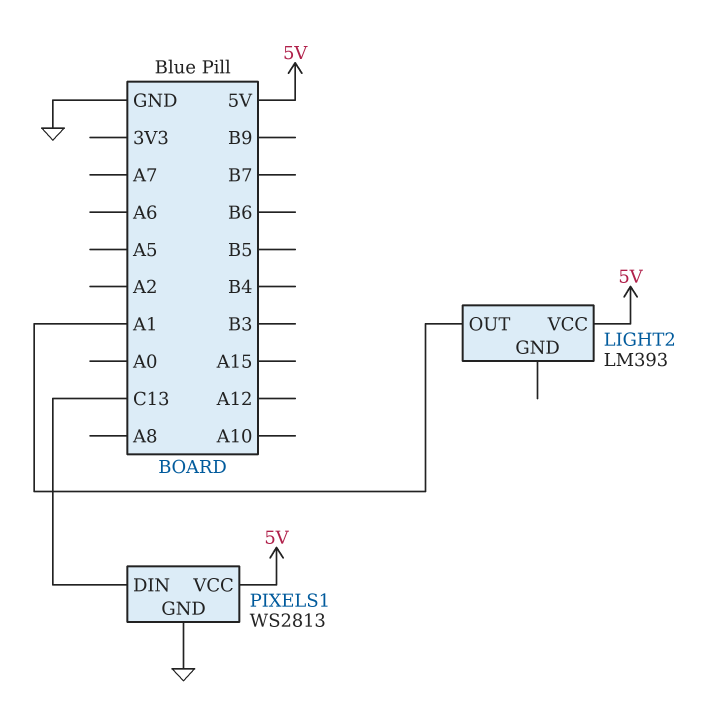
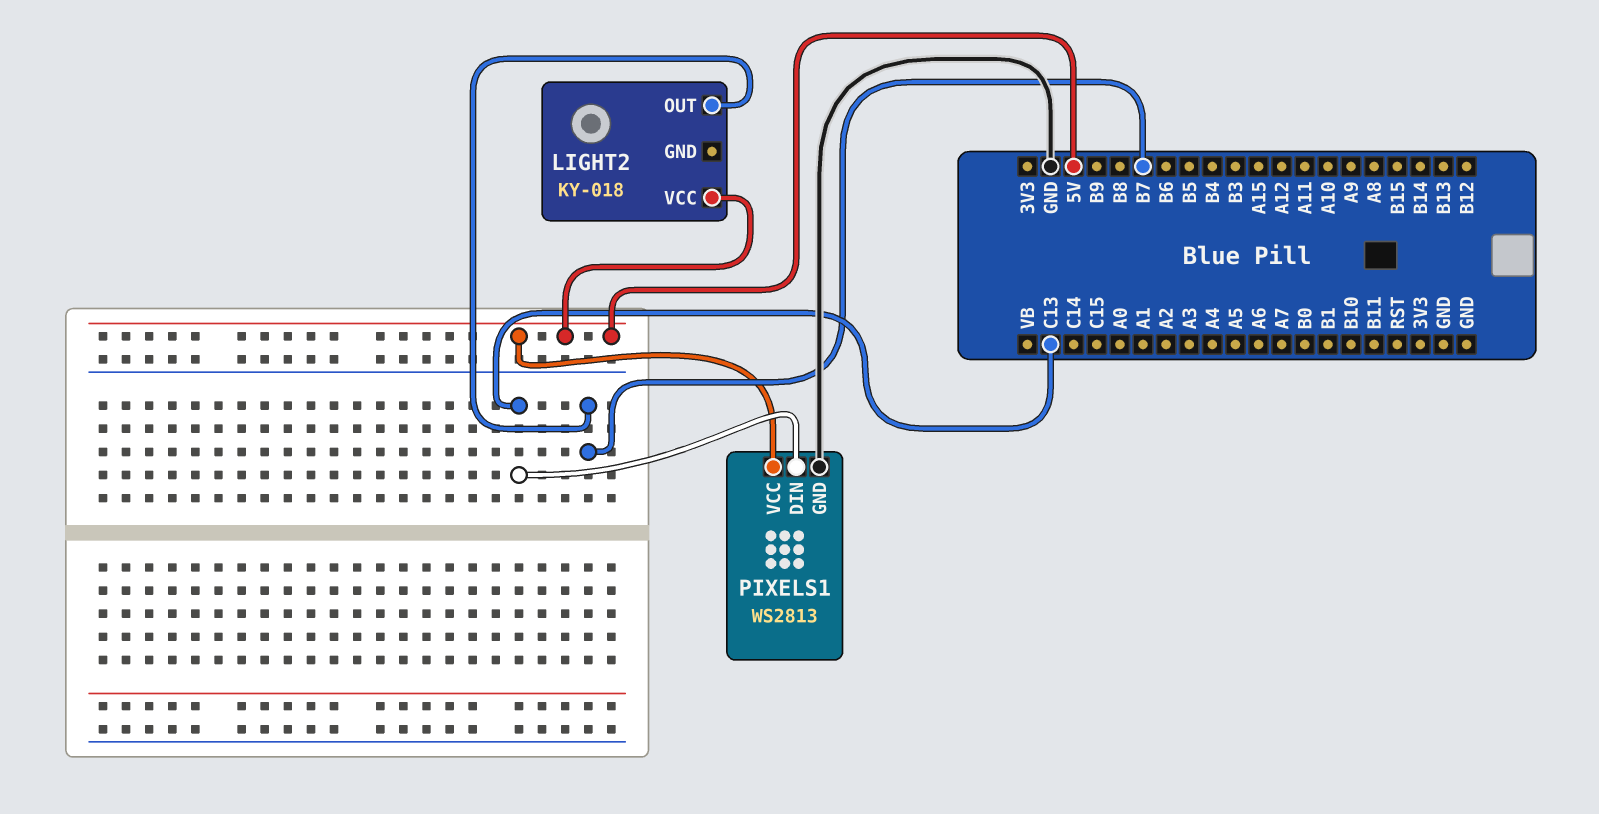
LIGHT2: LM393 -> KY-018
LIGHT2 pin OUT: A1 -> B7

